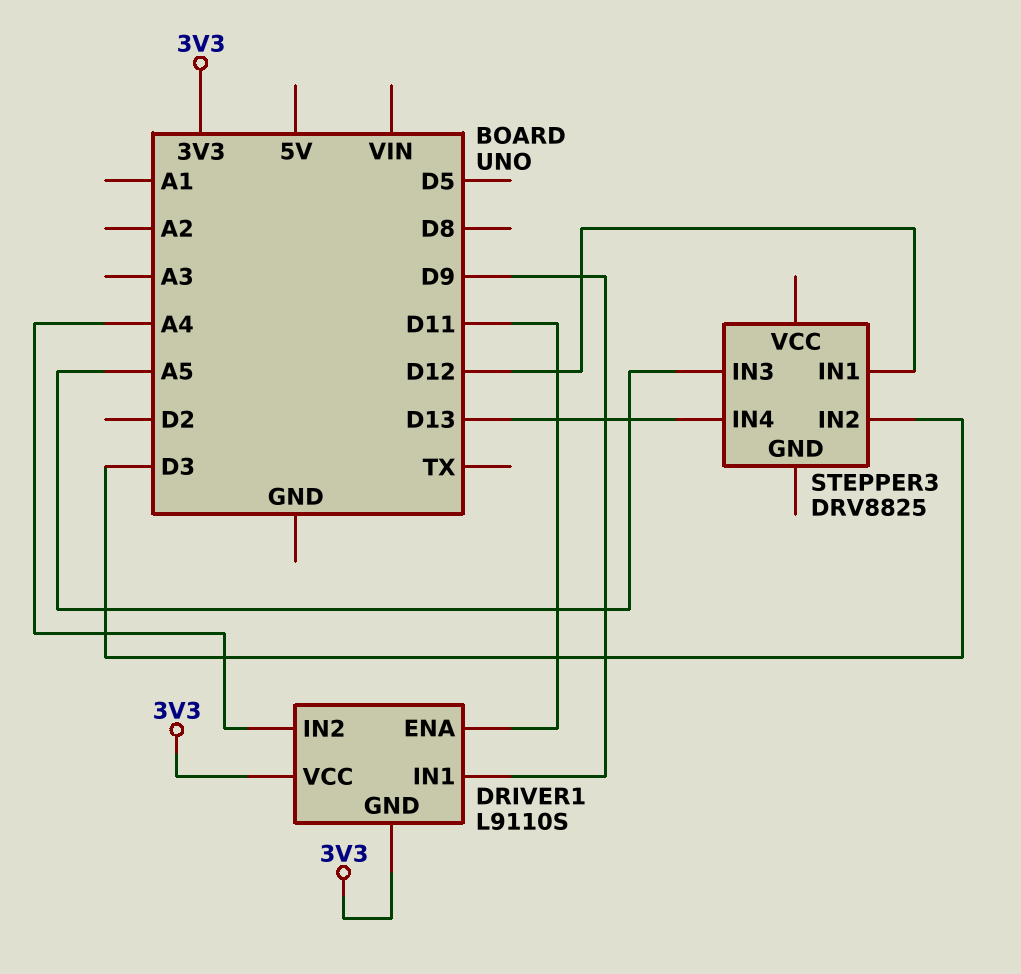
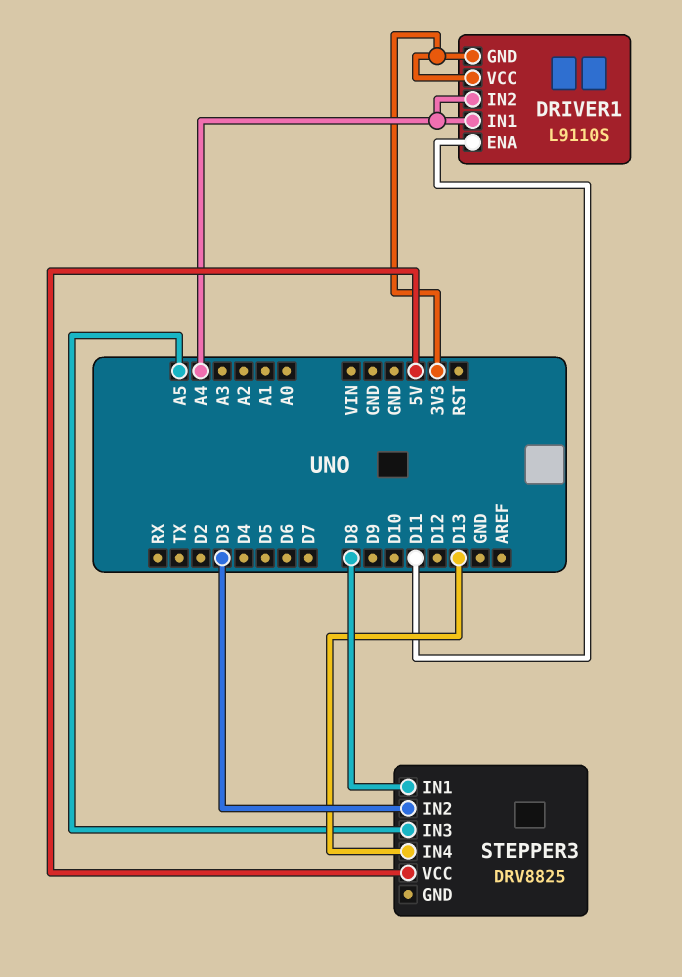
DRIVER1 pin IN1: D9 -> A4
STEPPER3 pin IN1: D12 -> D8
STEPPER3 pin VCC: none -> 5V

